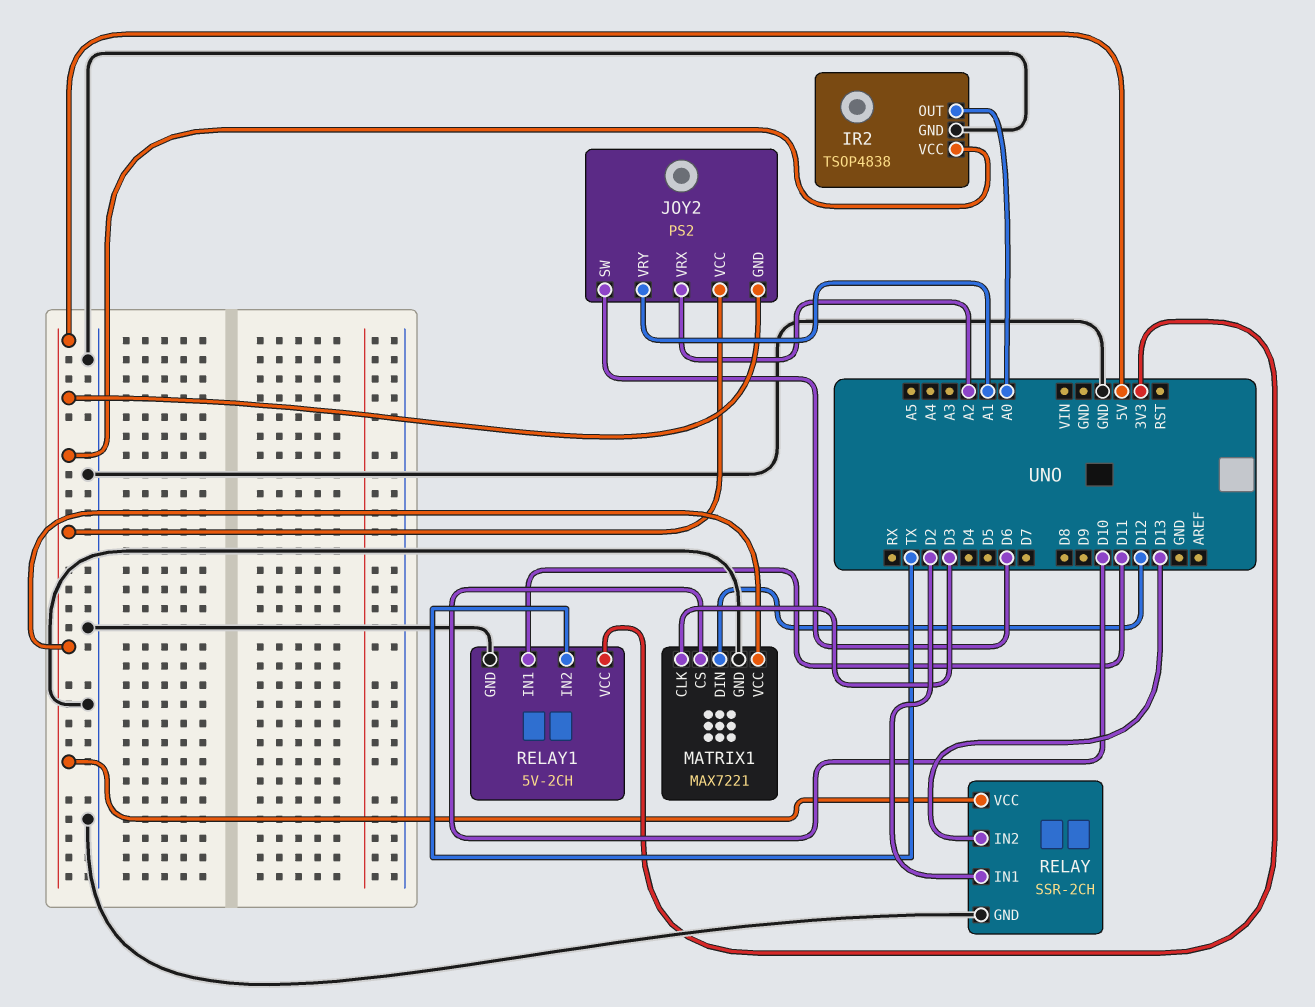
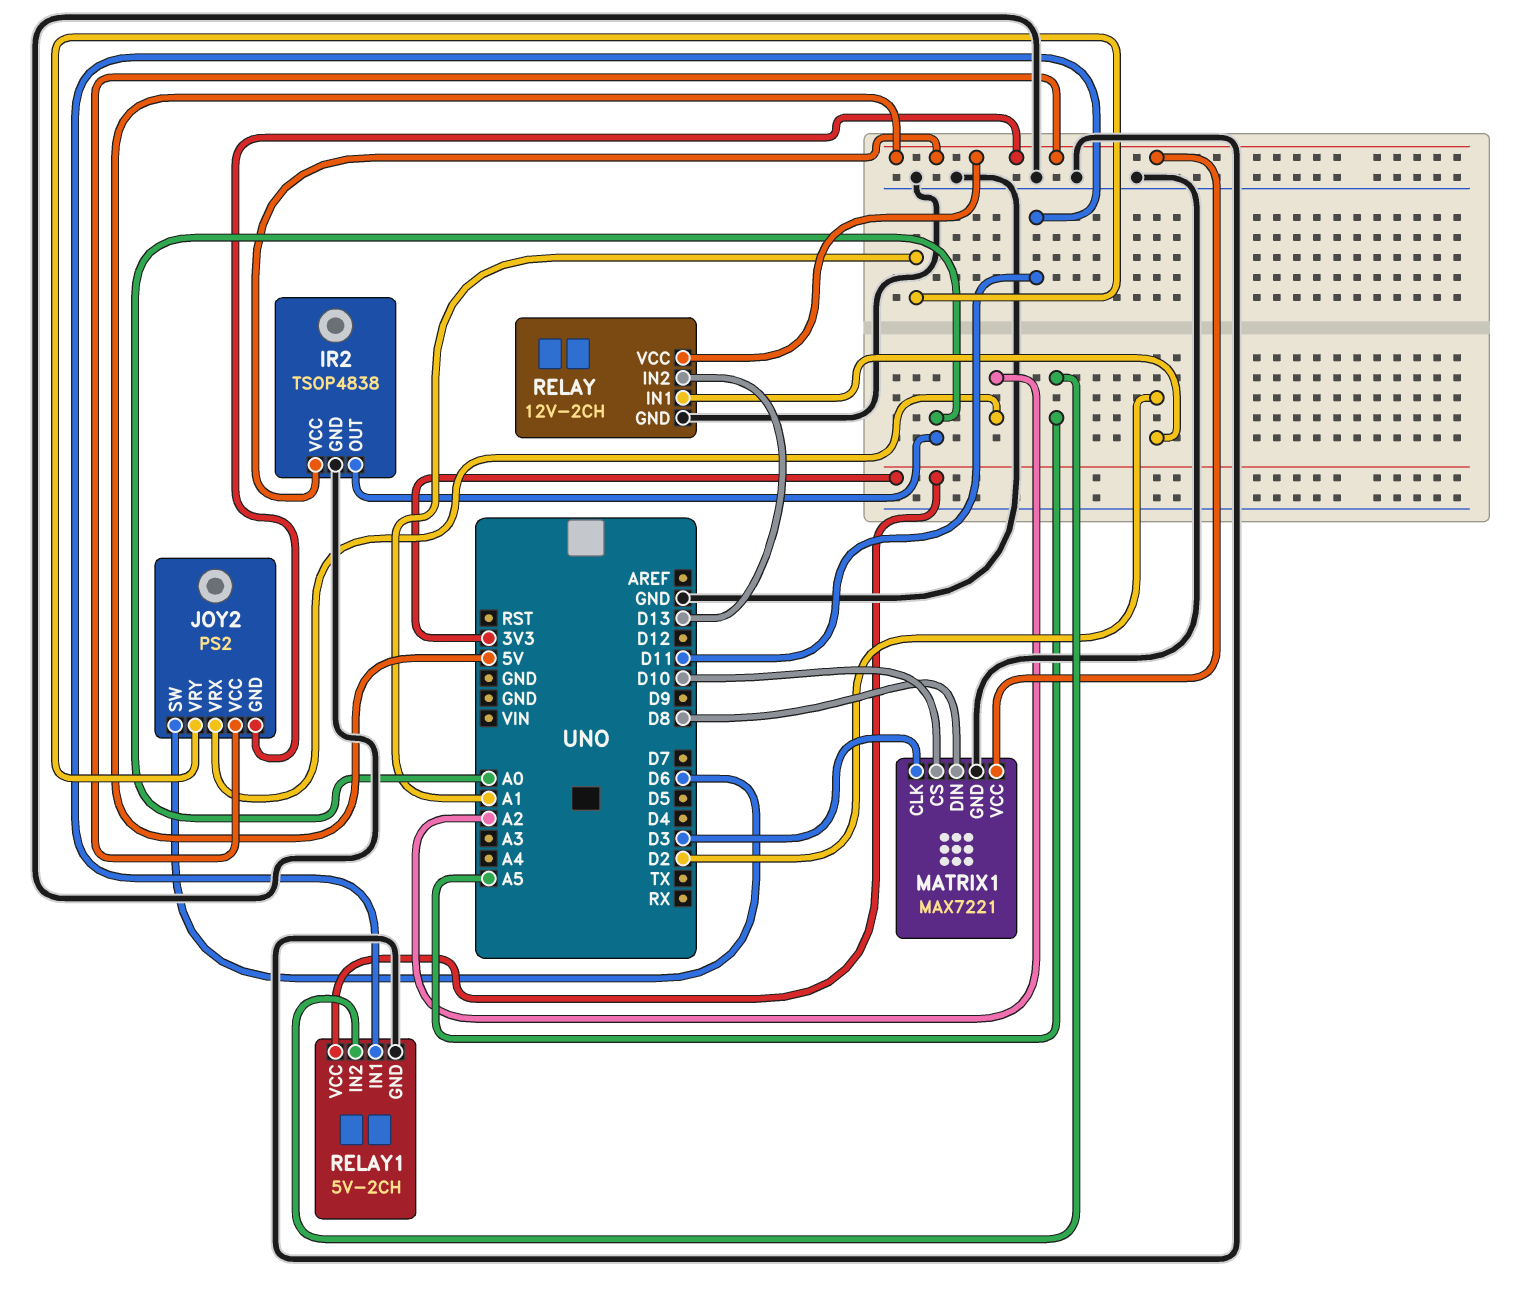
MATRIX1 pin DIN: D12 -> D8
RELAY: SSR-2CH -> 12V-2CH
RELAY1 pin IN2: TX -> A5

